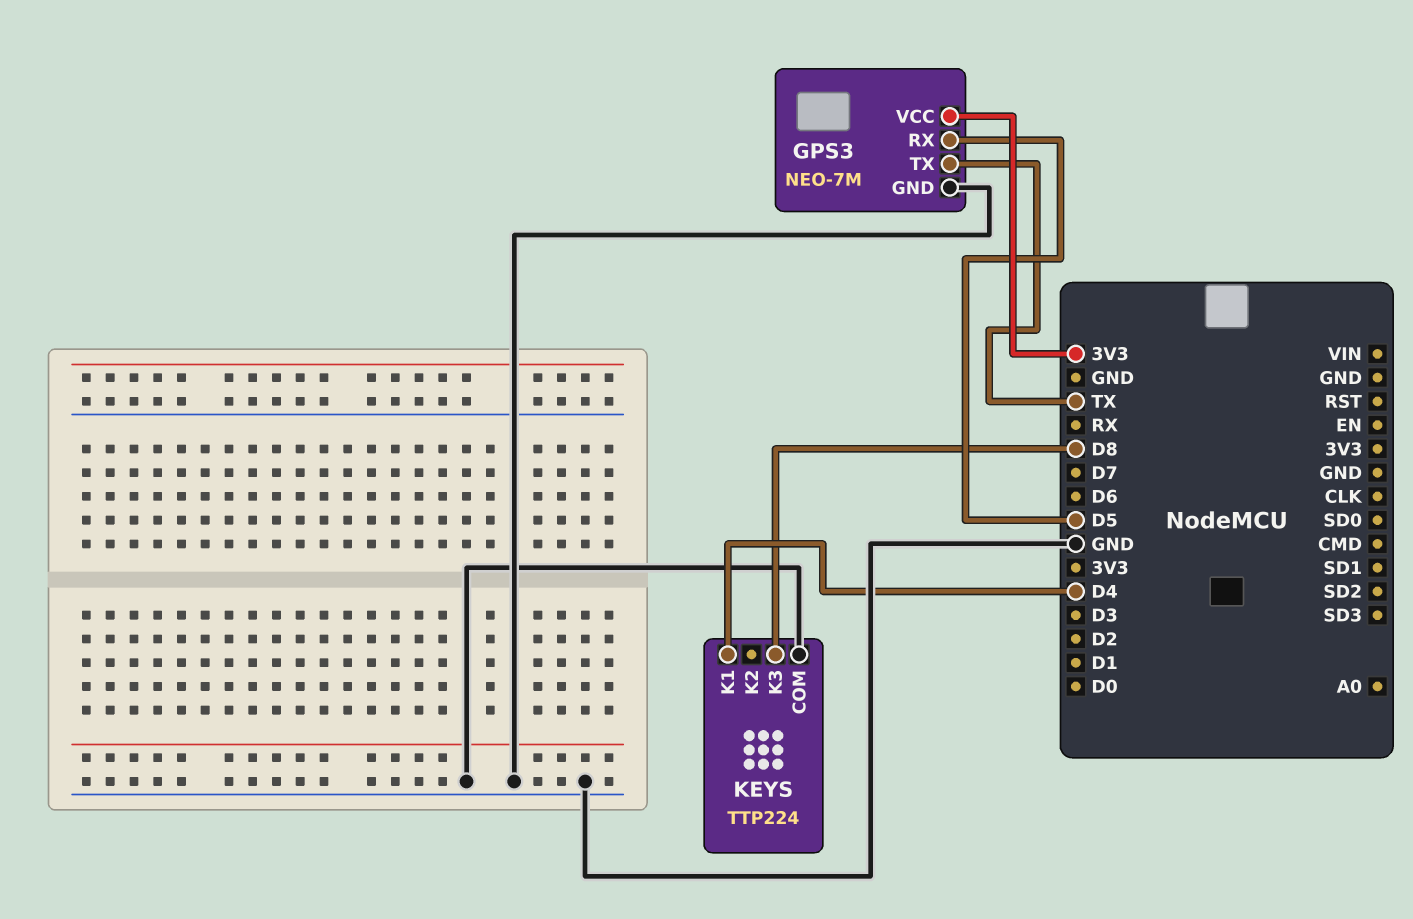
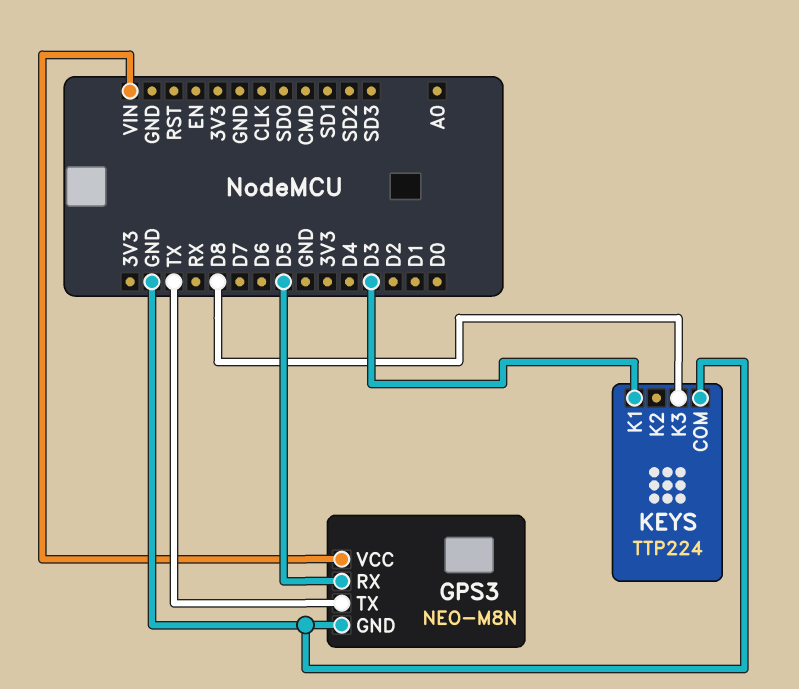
GPS3: NEO-7M -> NEO-M8N
GPS3 pin VCC: 3V3 -> VIN
KEYS pin K1: D4 -> D3

